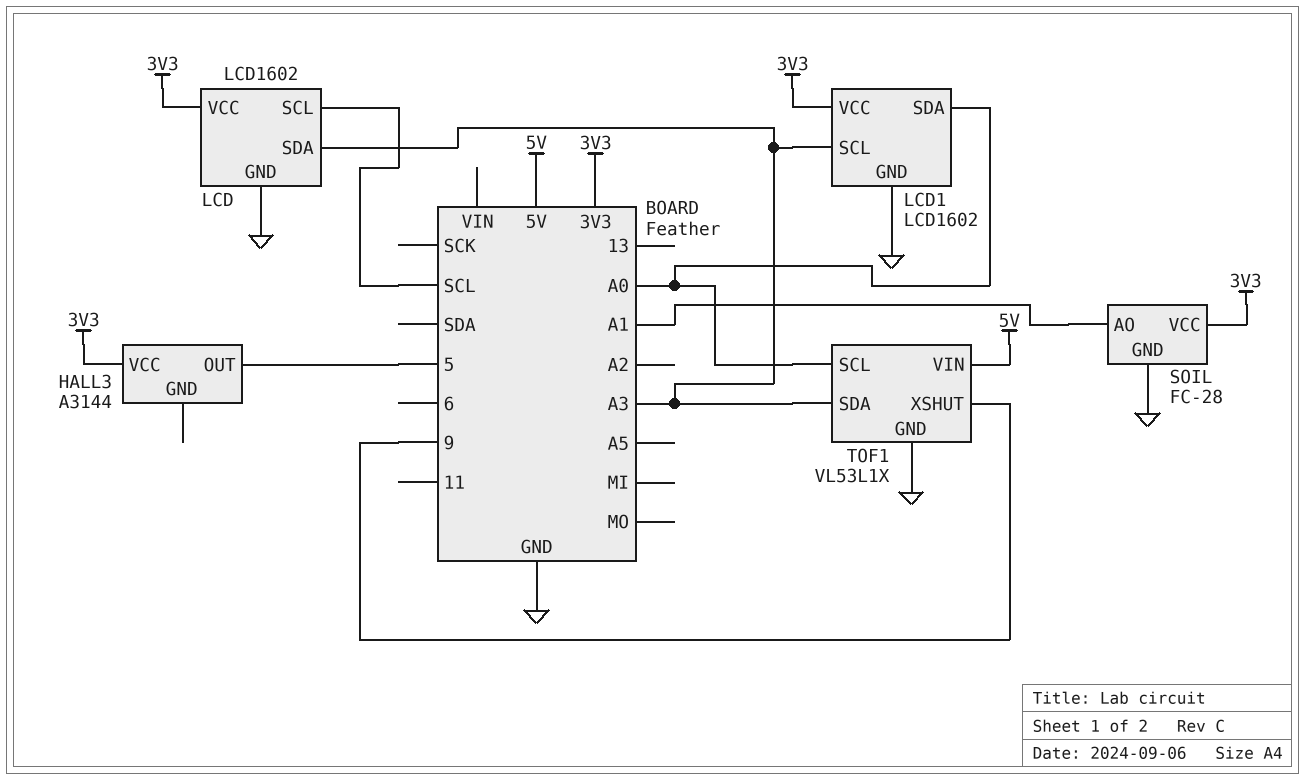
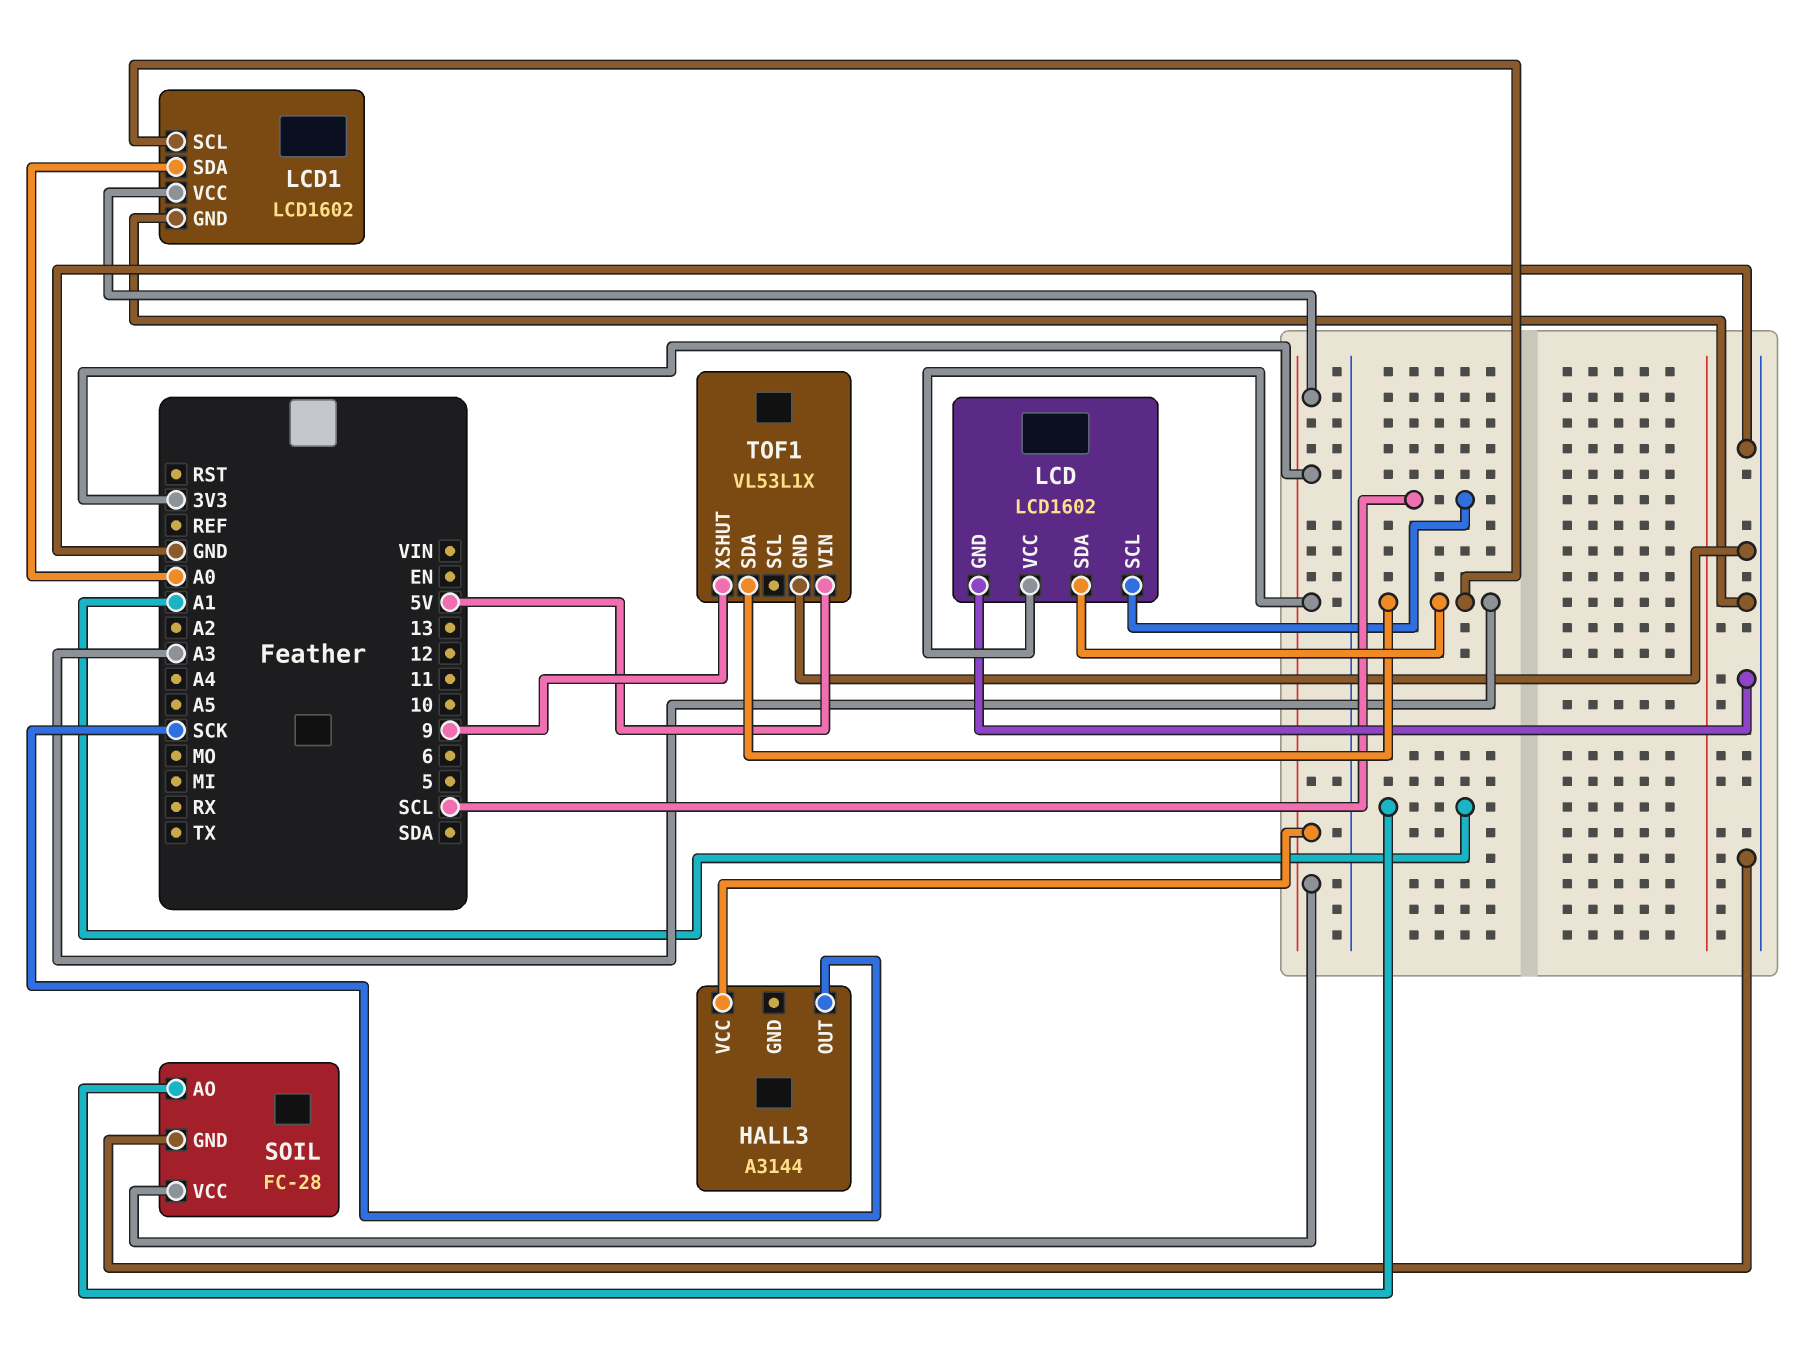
HALL3 pin OUT: 5 -> SCK
TOF1 pin SCL: A0 -> none

